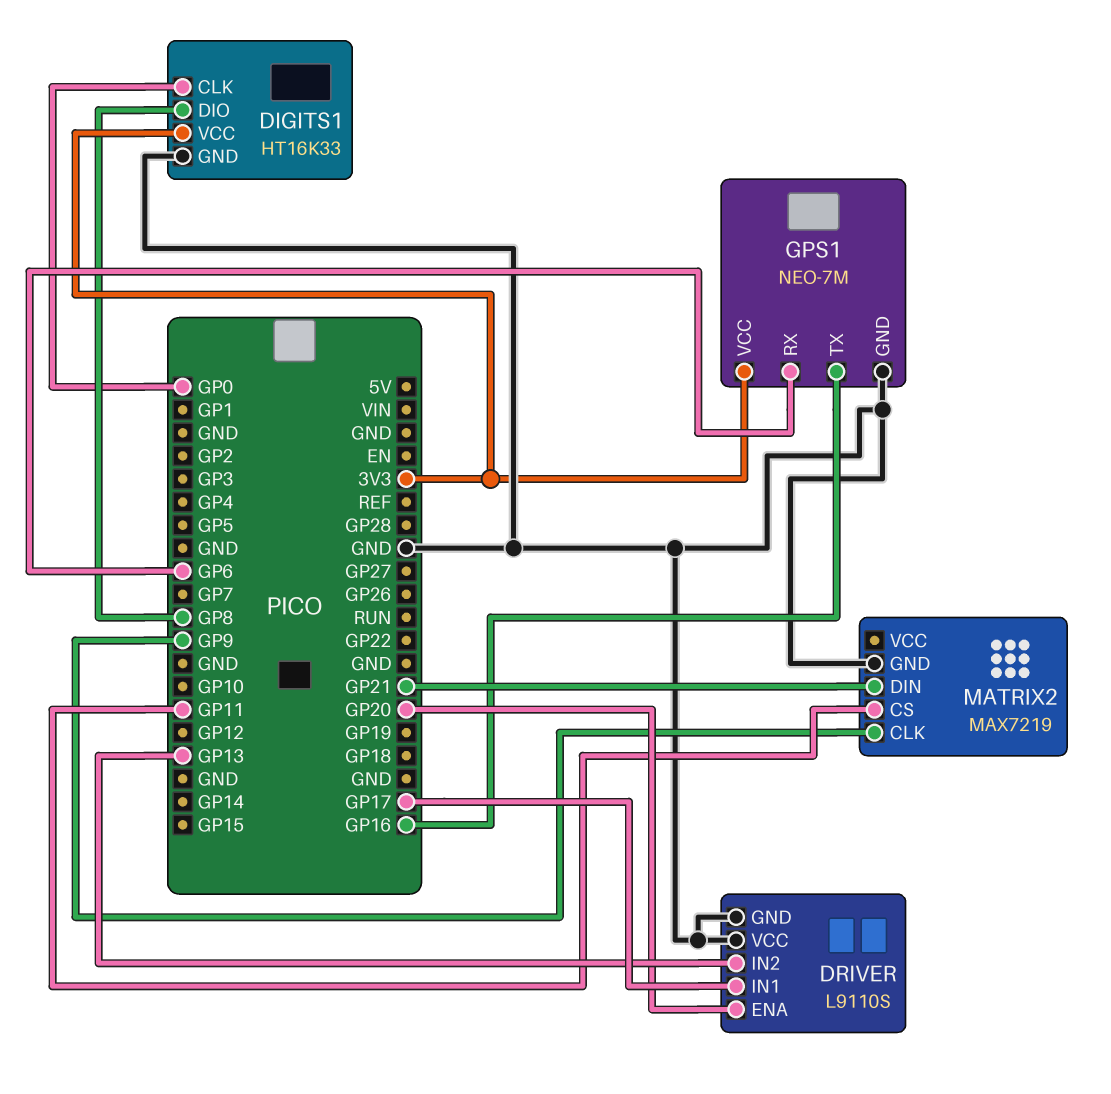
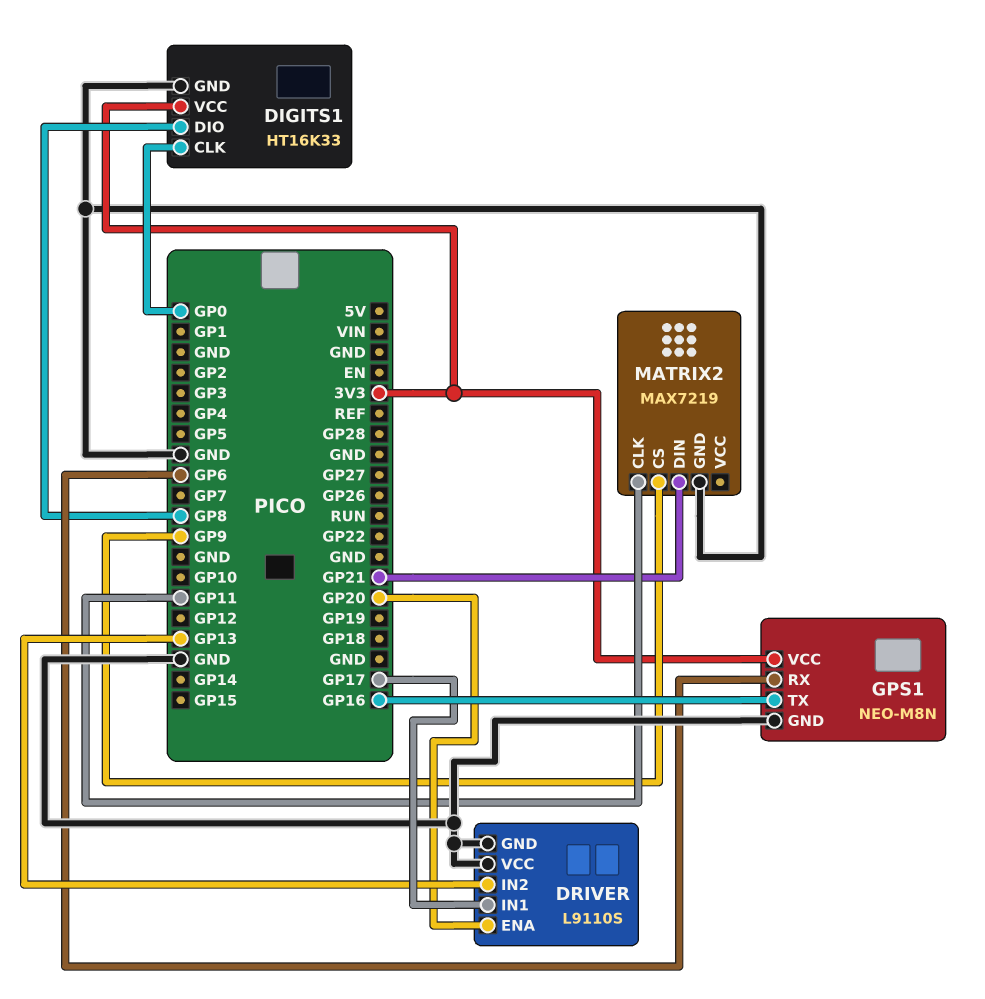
GPS1: NEO-7M -> NEO-M8N
MATRIX2 pin CLK: GP9 -> GP11
MATRIX2 pin CS: GP11 -> GP9

